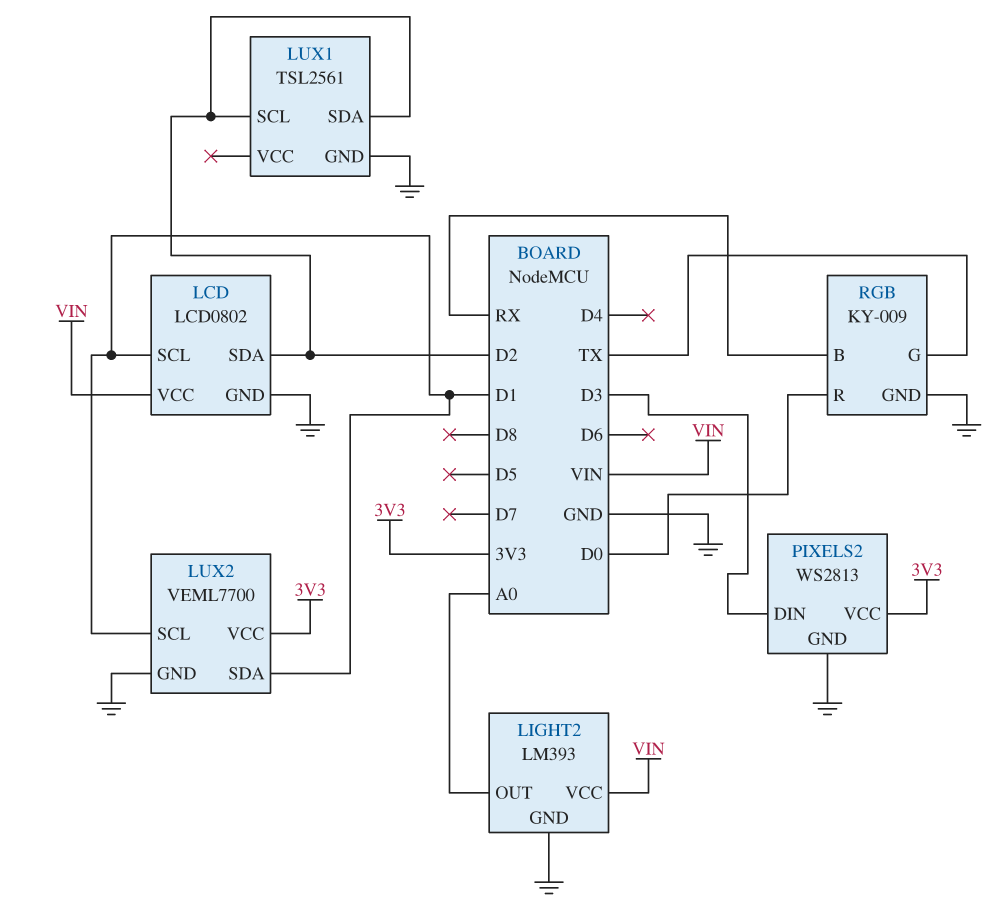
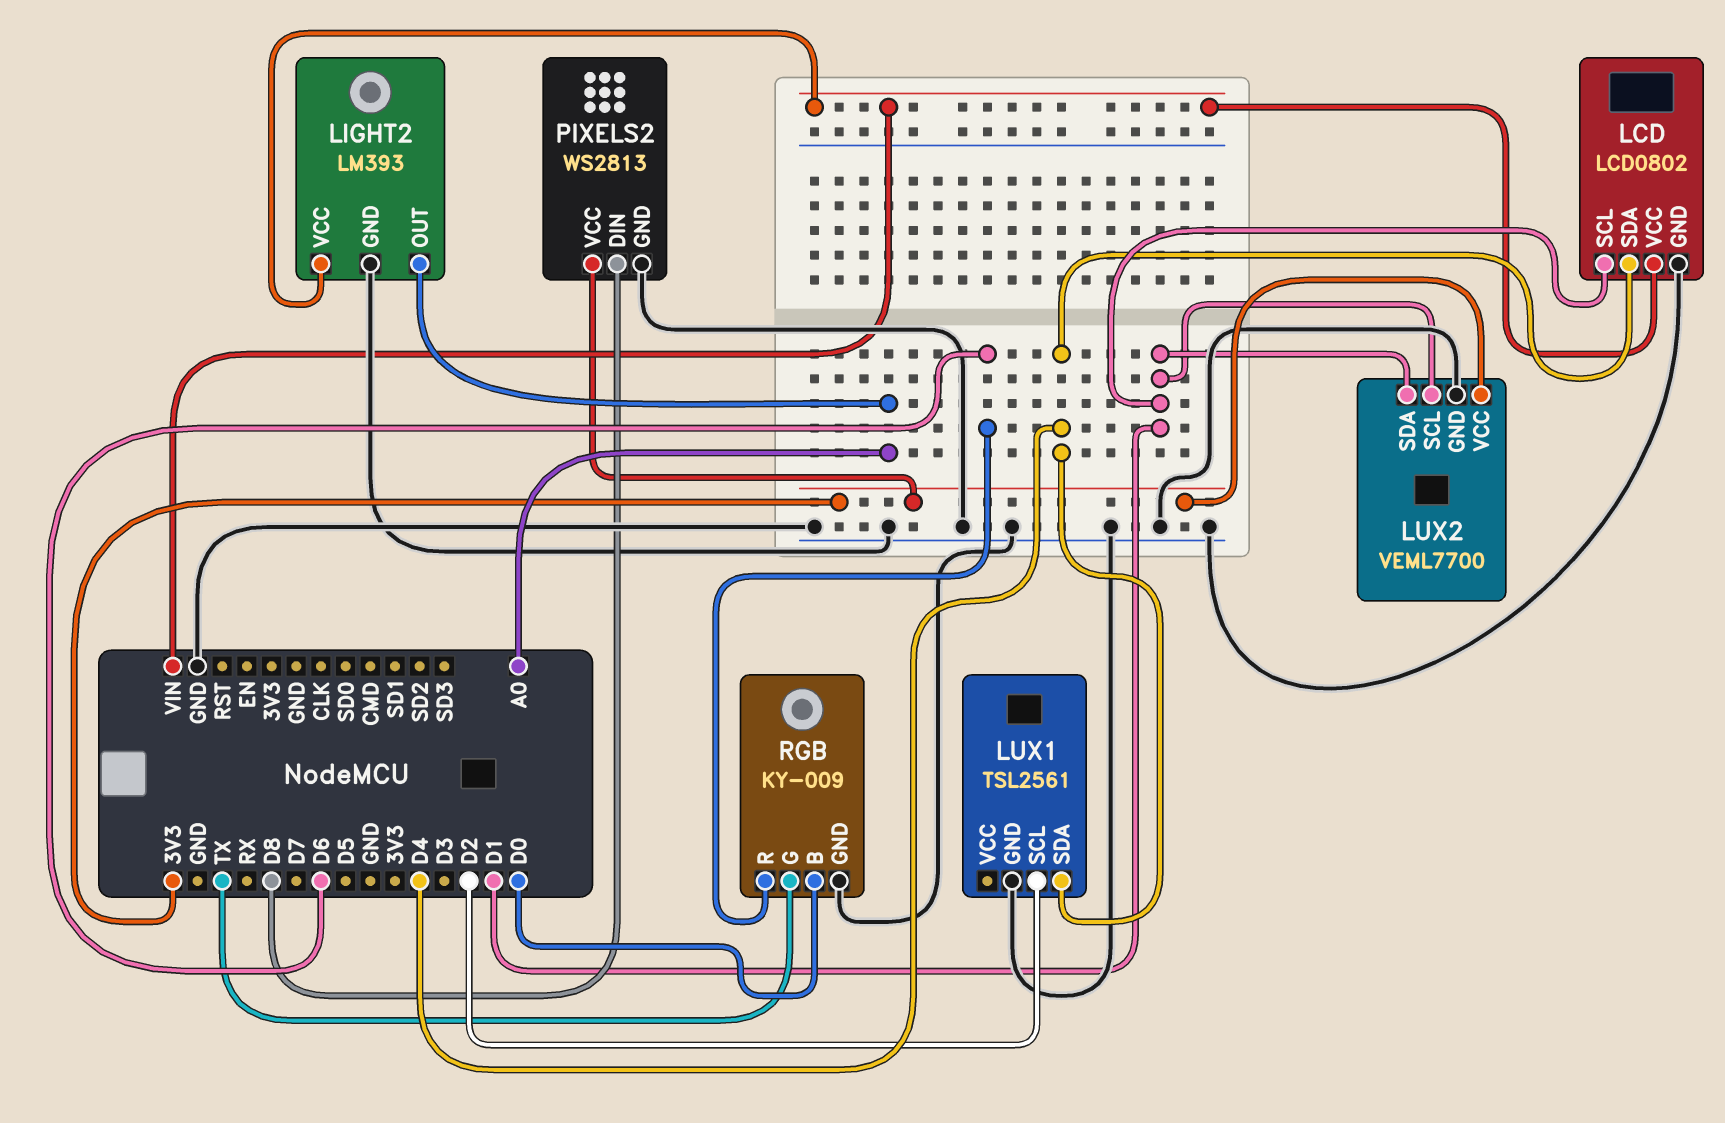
LCD pin SDA: D2 -> D4
LUX1 pin SDA: D2 -> D4
PIXELS2 pin DIN: D3 -> D8
RGB pin B: RX -> D0
RGB pin R: D0 -> D6

